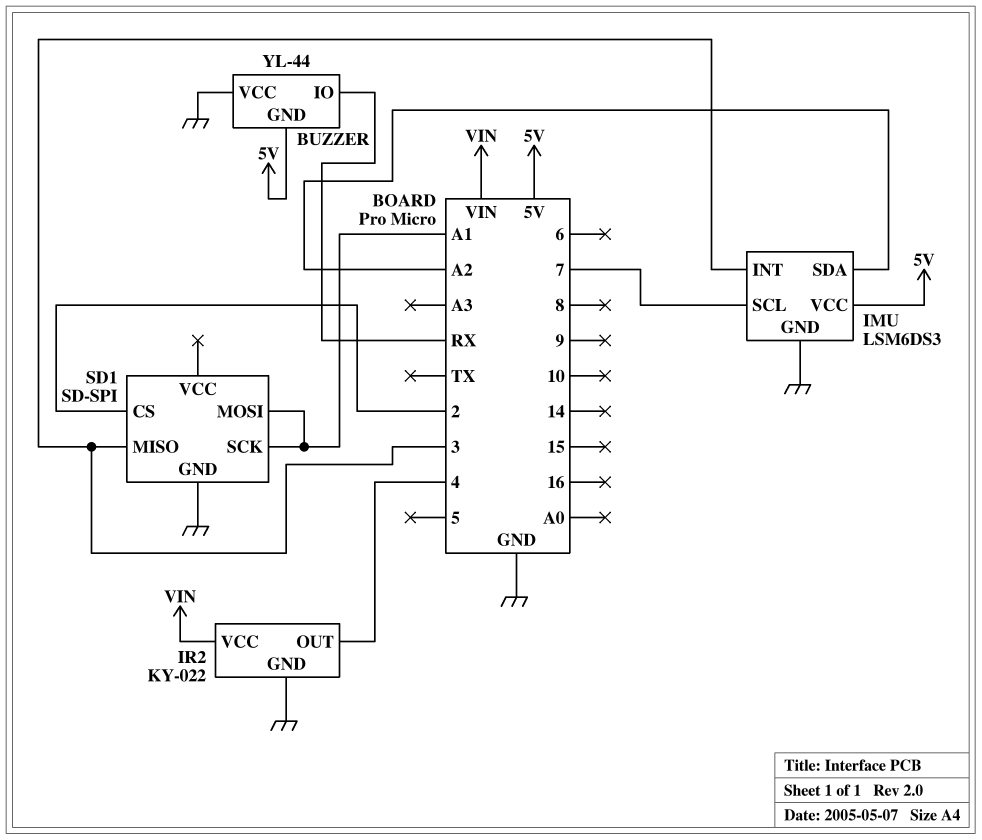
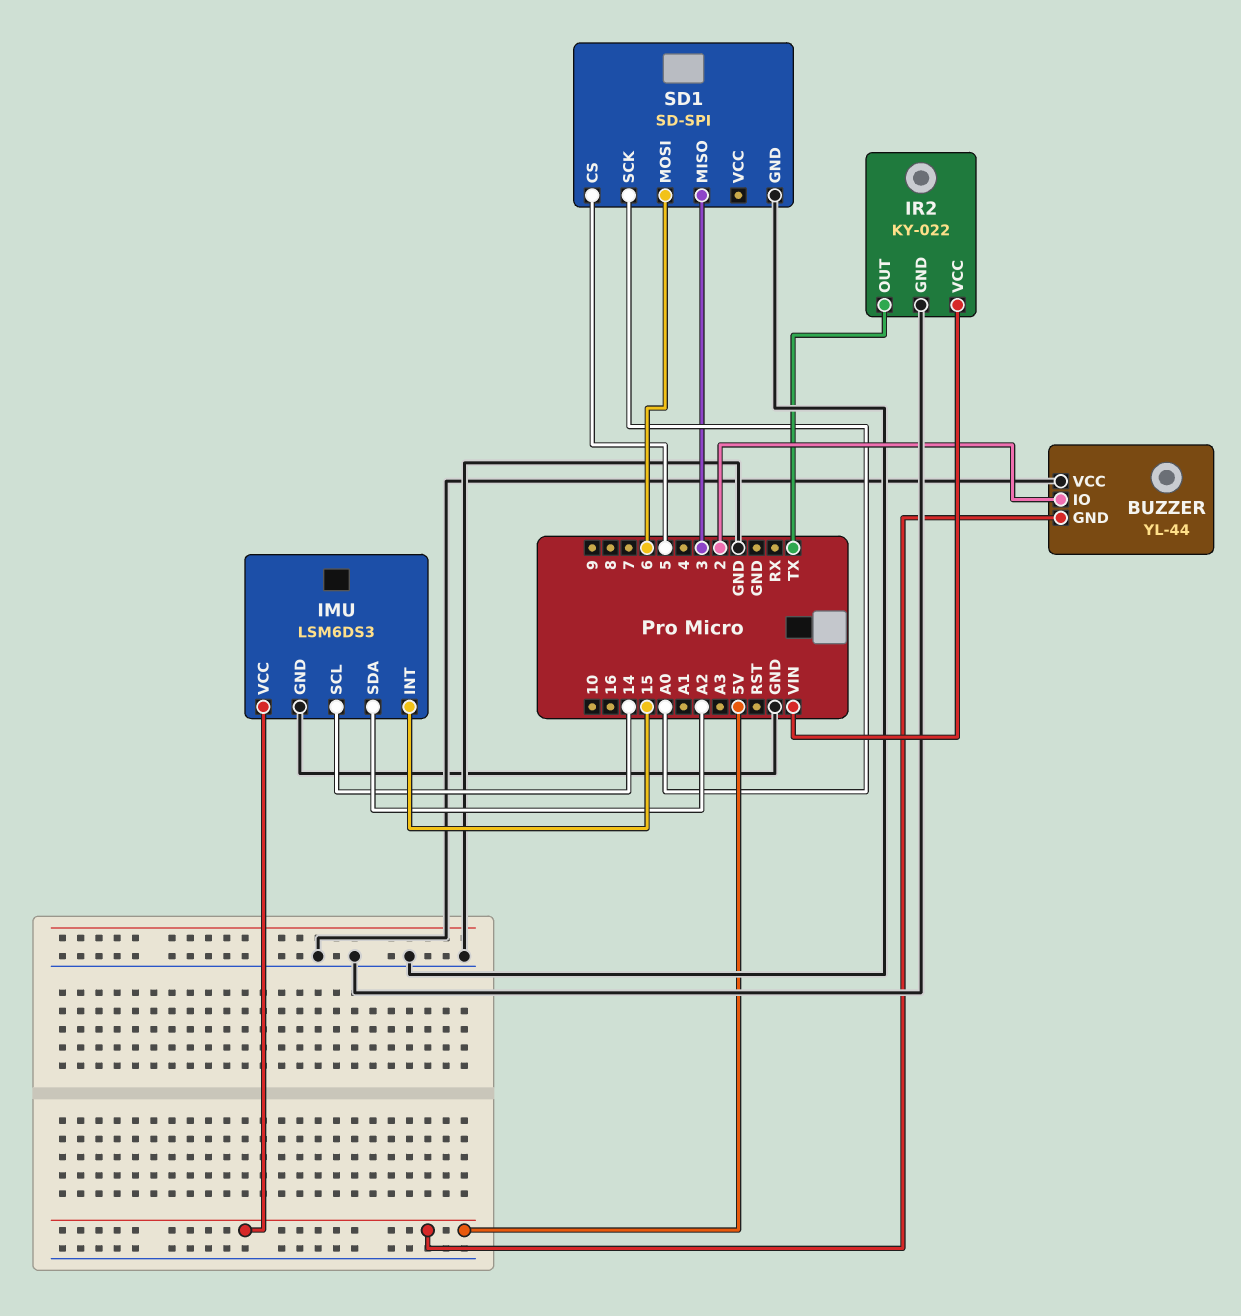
BUZZER pin IO: RX -> 2
IMU pin INT: 3 -> 15
IMU pin SCL: 7 -> 14
IR2 pin OUT: 4 -> TX
SD1 pin CS: 2 -> 5
SD1 pin MOSI: A1 -> 6
SD1 pin SCK: A1 -> A0

